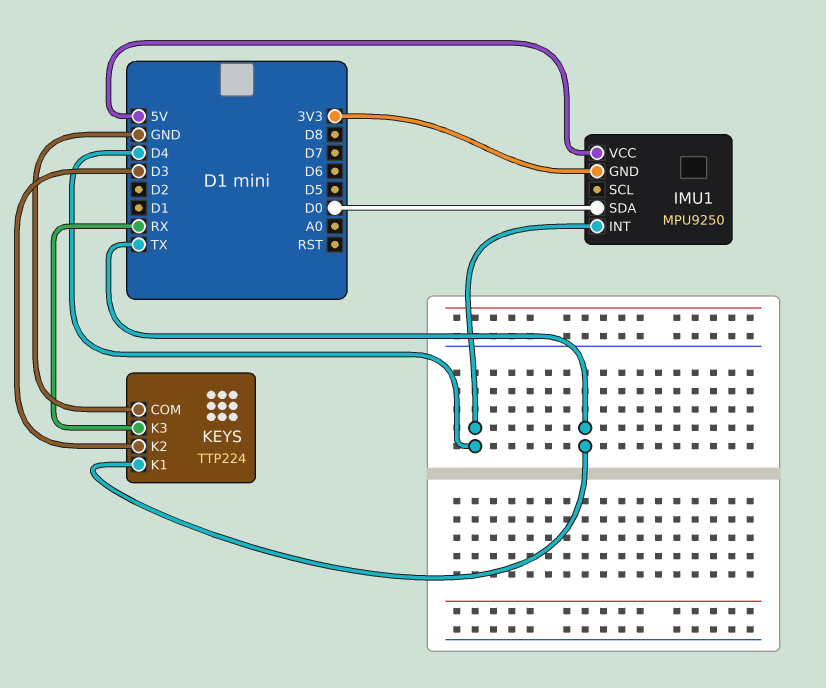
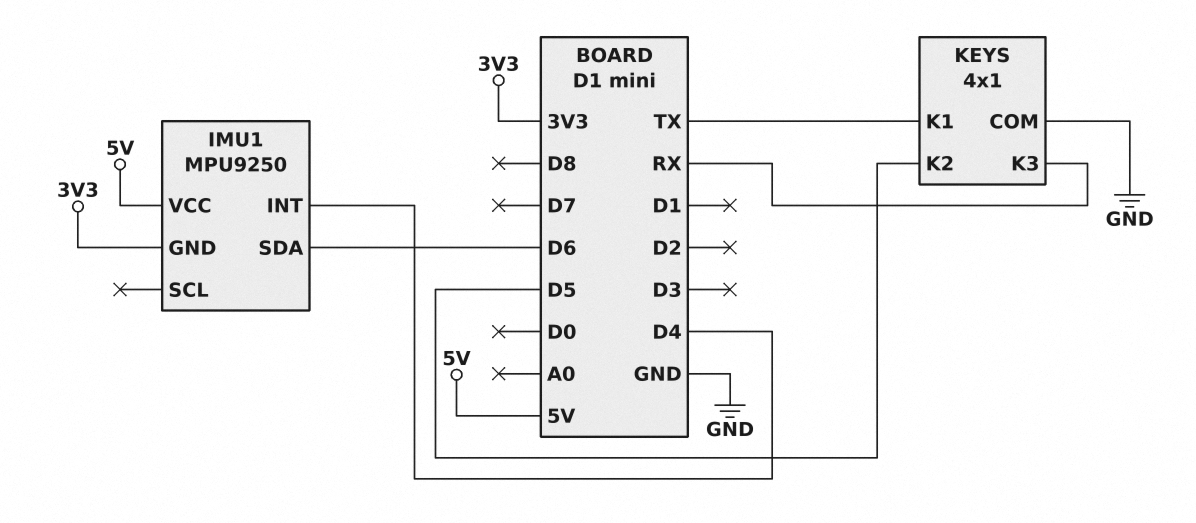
IMU1 pin SDA: D0 -> D6
KEYS: TTP224 -> 4x1
KEYS pin K2: D3 -> D5

